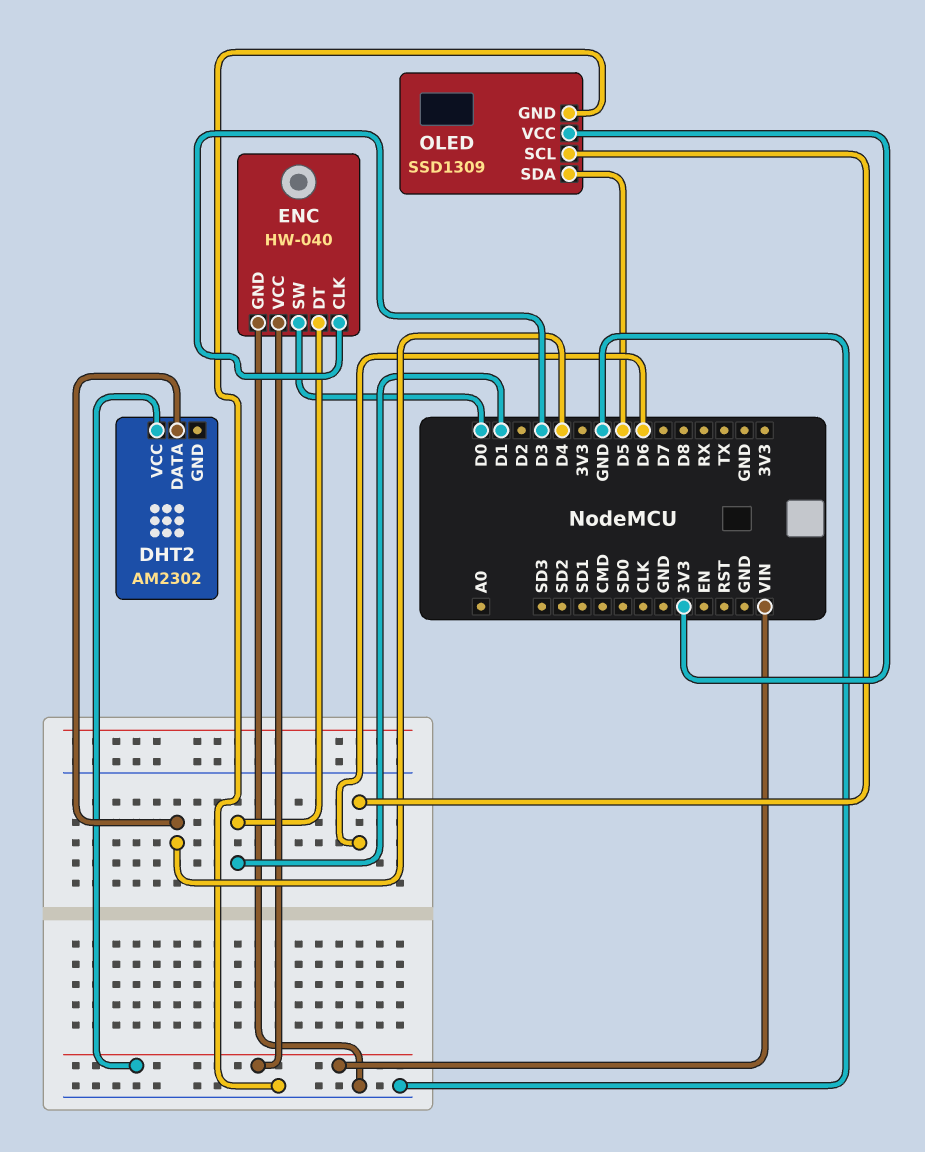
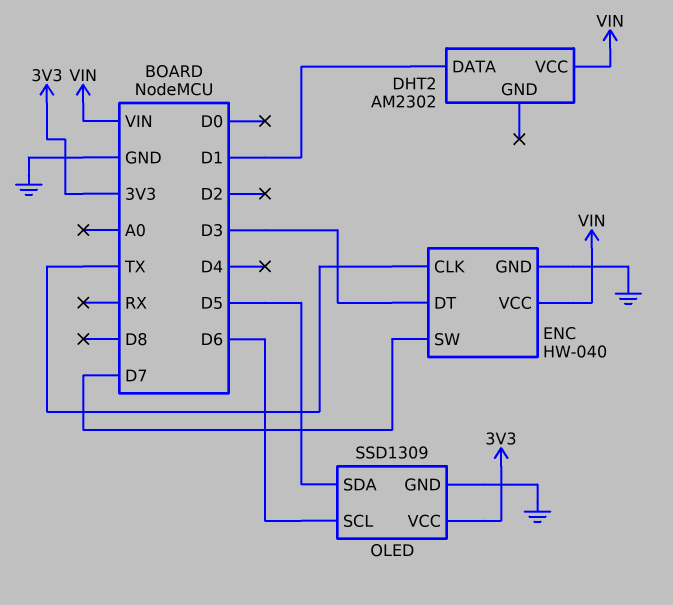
DHT2 pin DATA: D4 -> D1
ENC pin CLK: D3 -> TX
ENC pin DT: D1 -> D3
ENC pin SW: D0 -> D7

